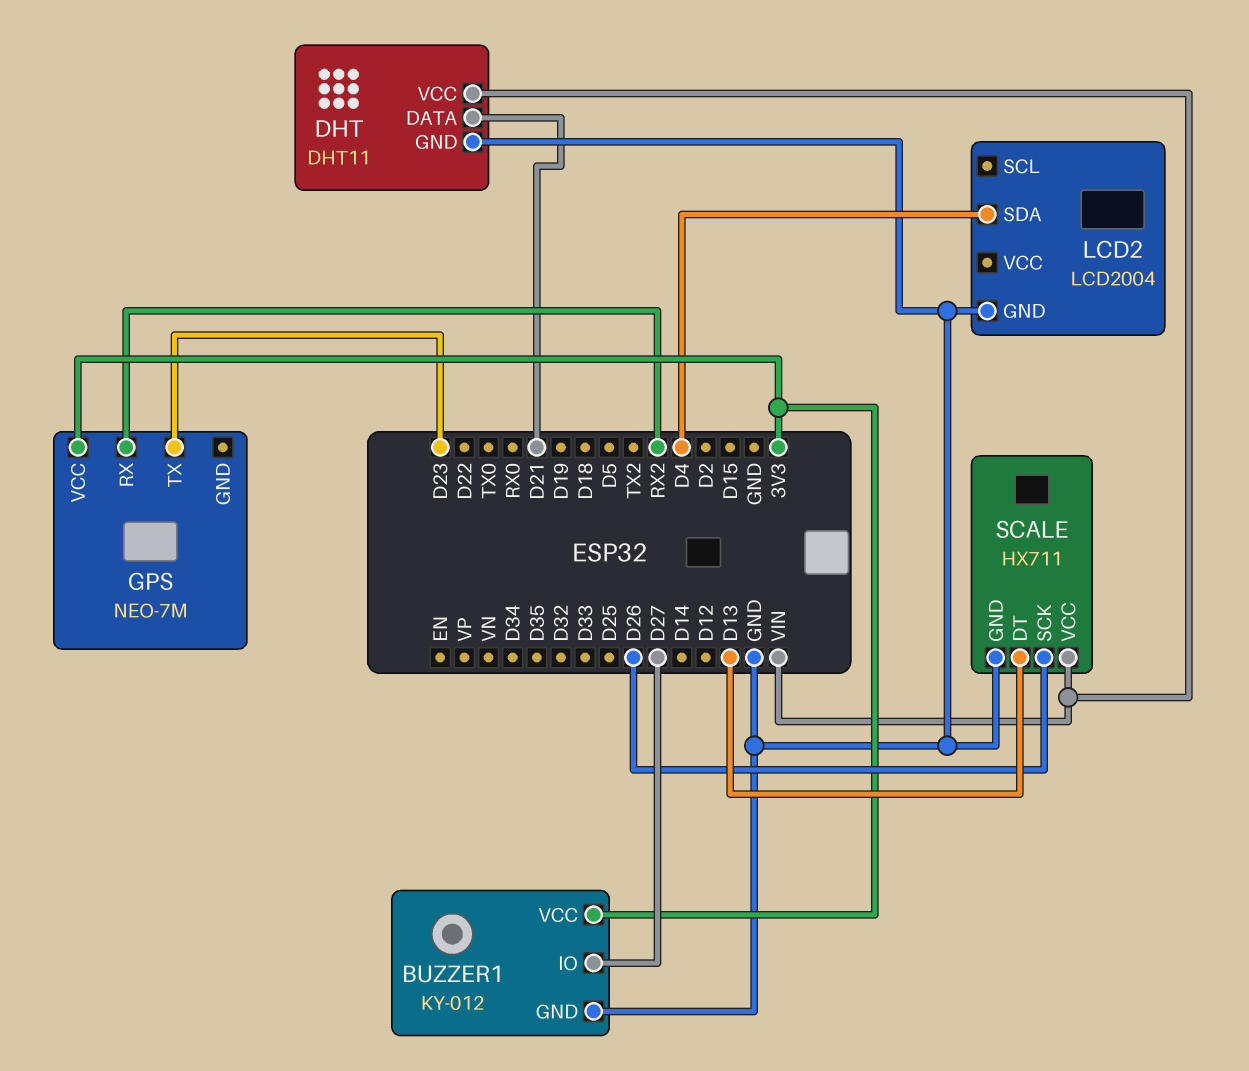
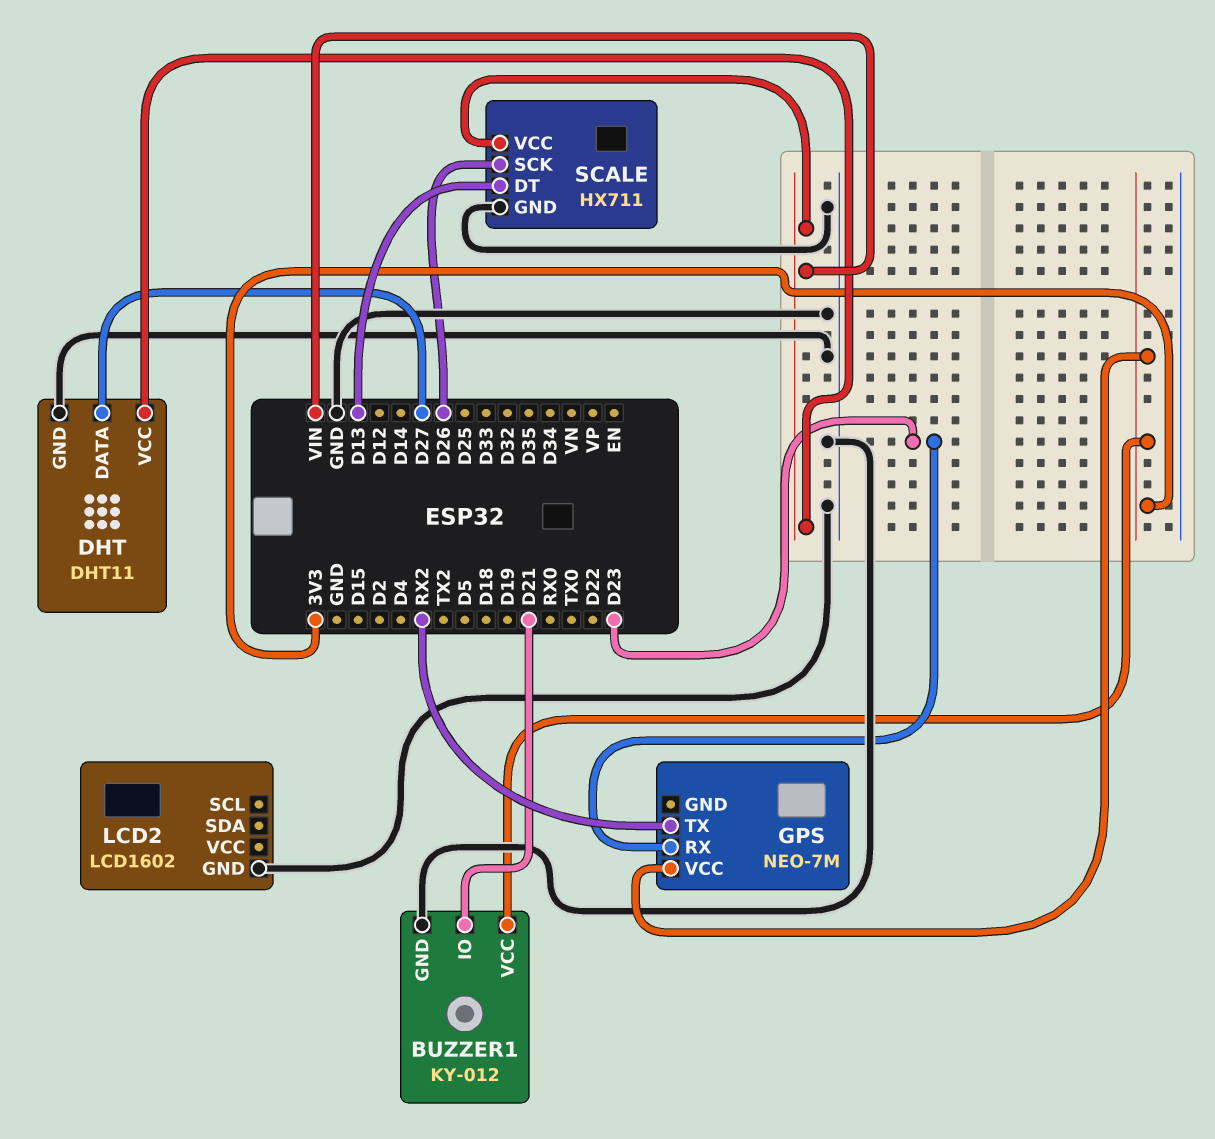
BUZZER1 pin IO: D27 -> D21
DHT pin DATA: D21 -> D27
GPS pin RX: RX2 -> D23
GPS pin TX: D23 -> RX2
LCD2: LCD2004 -> LCD1602
LCD2 pin SDA: D4 -> none

